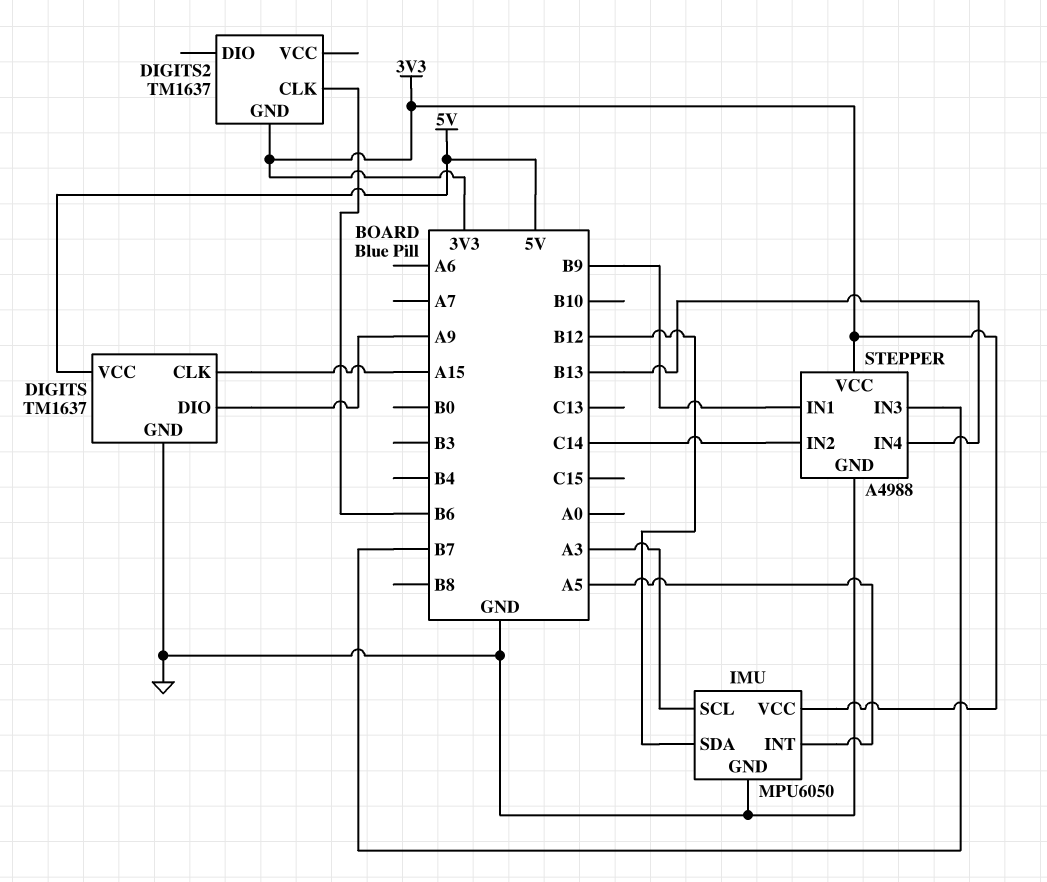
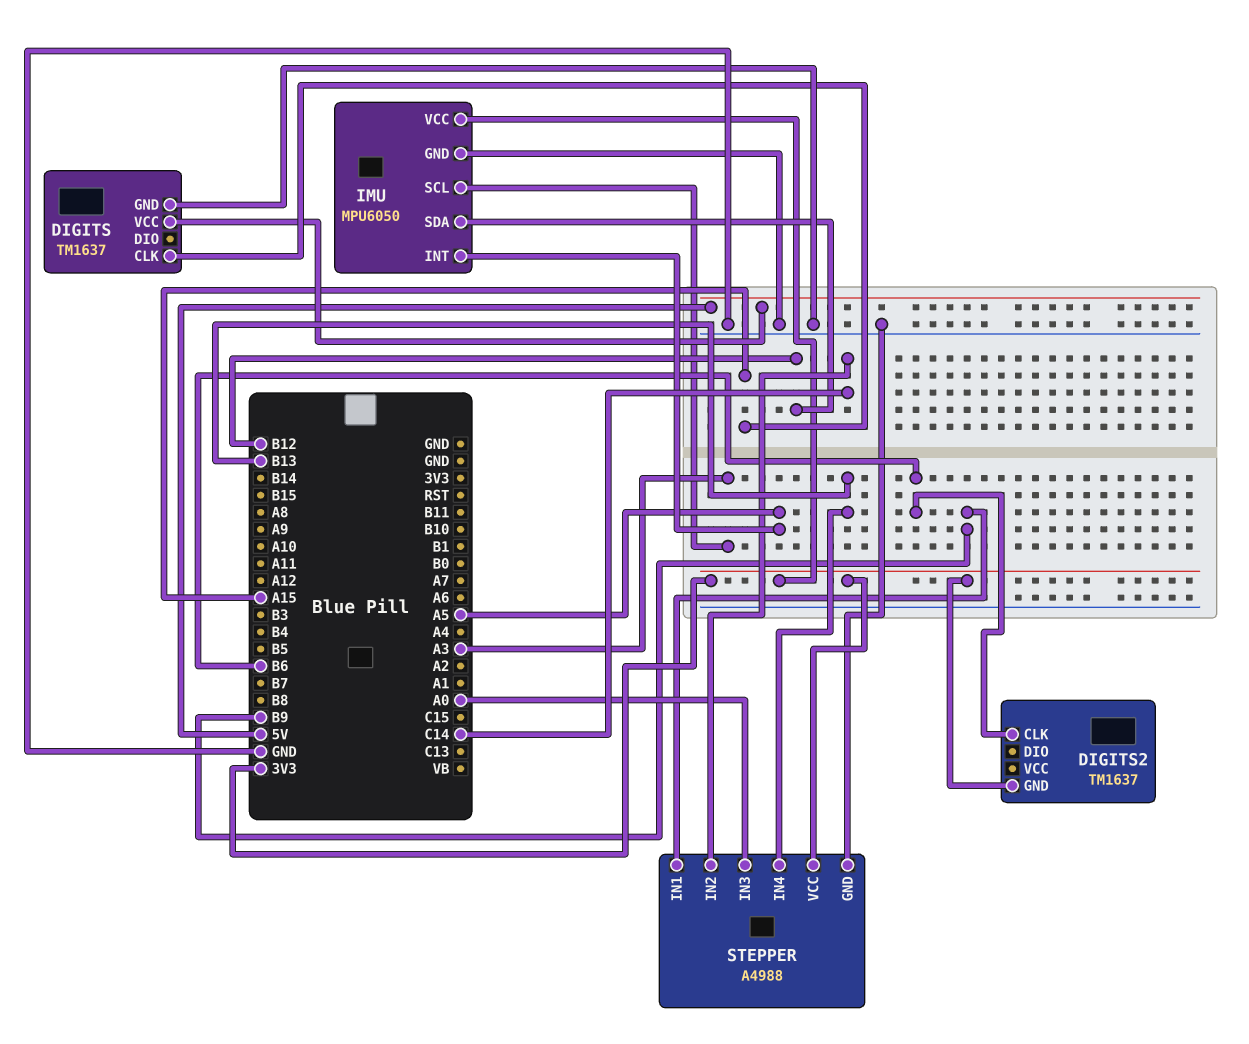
DIGITS pin DIO: A9 -> none
STEPPER pin IN3: B7 -> A0

